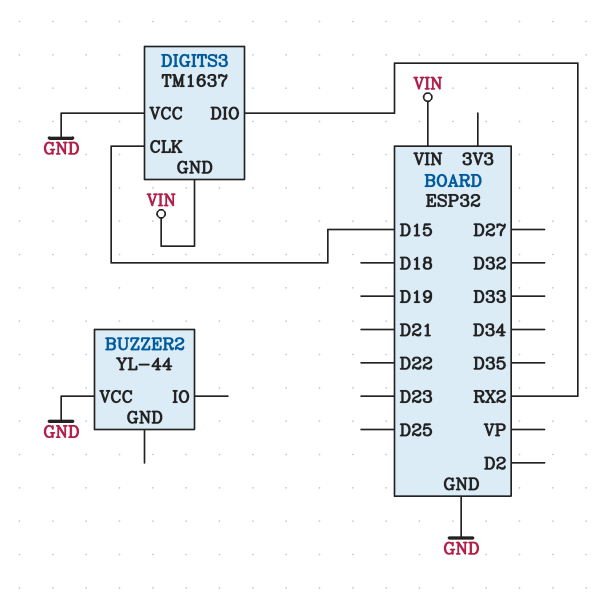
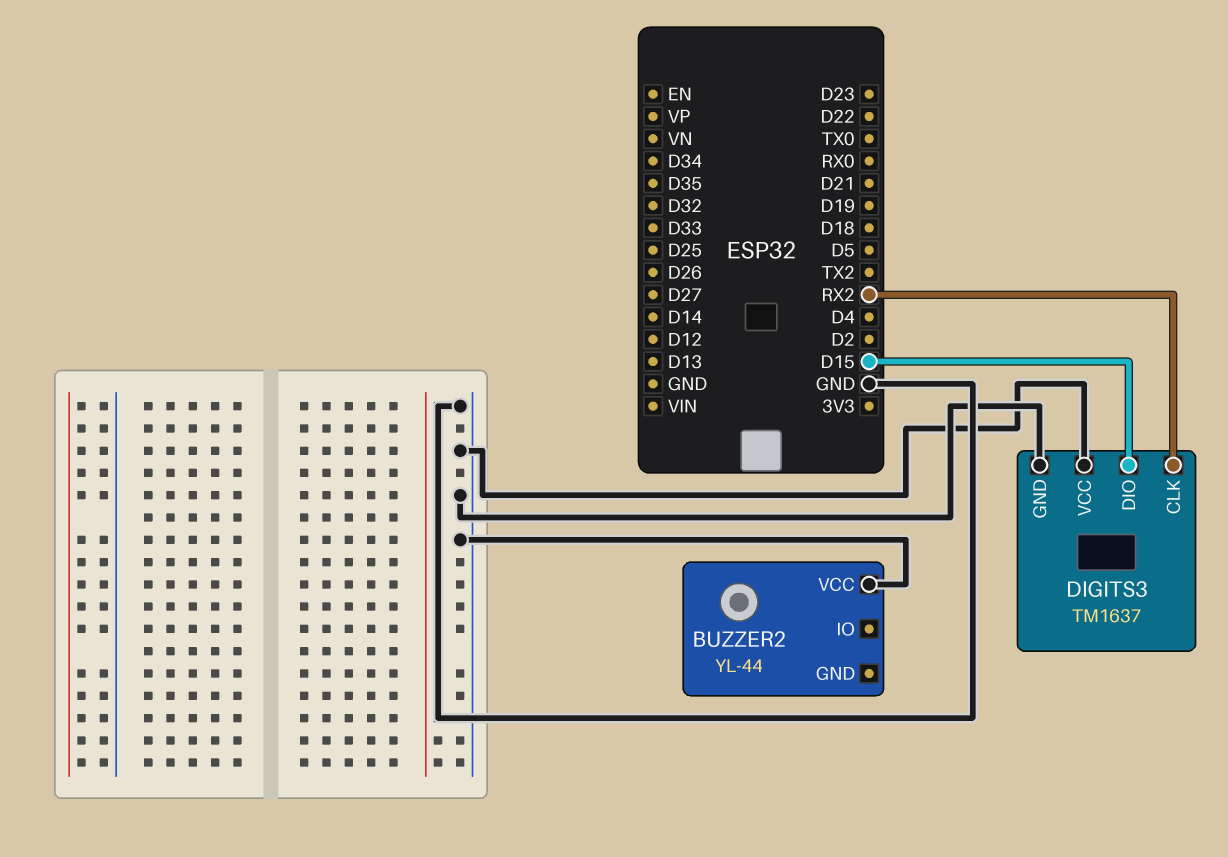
DIGITS3 pin CLK: D15 -> RX2
DIGITS3 pin DIO: RX2 -> D15
DIGITS3 pin GND: VIN -> GND

